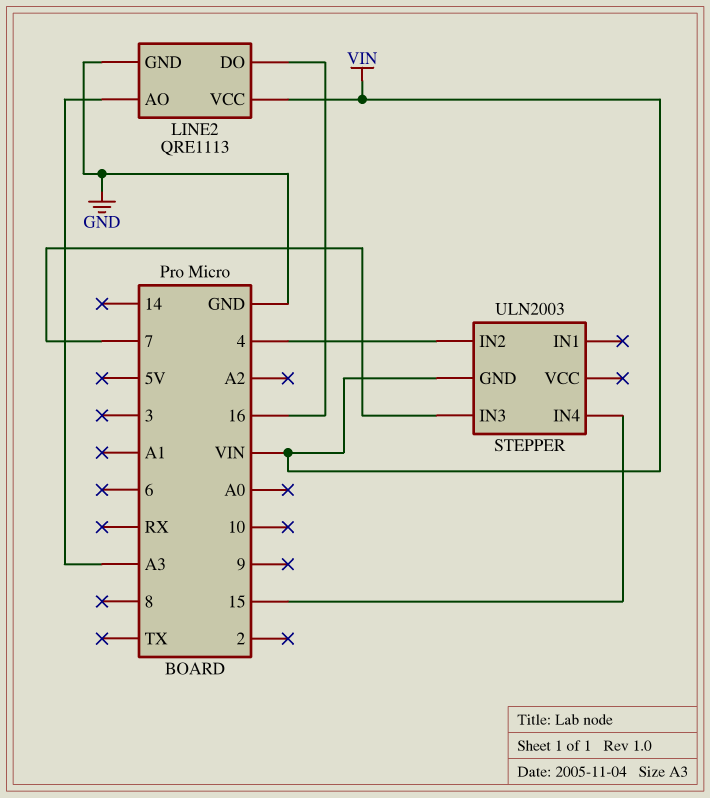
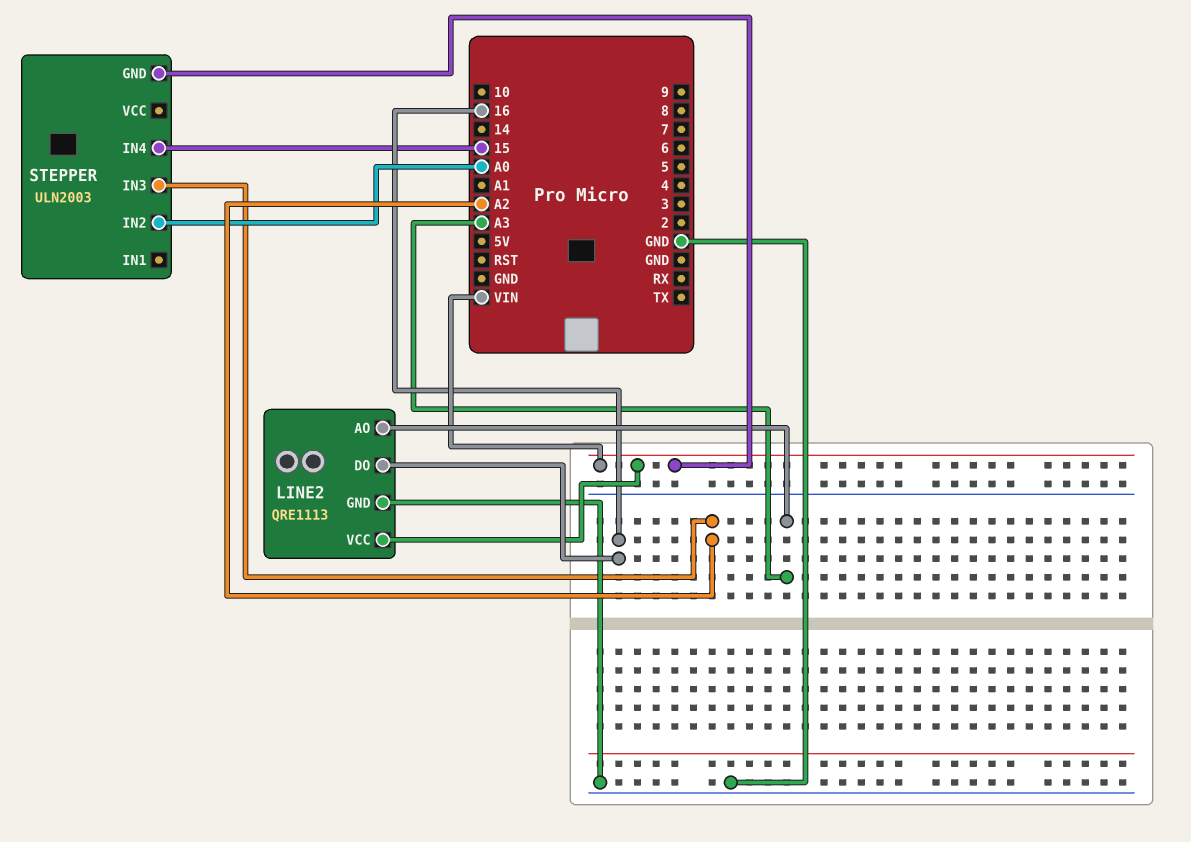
STEPPER pin IN2: 4 -> A0
STEPPER pin IN3: 7 -> A2

